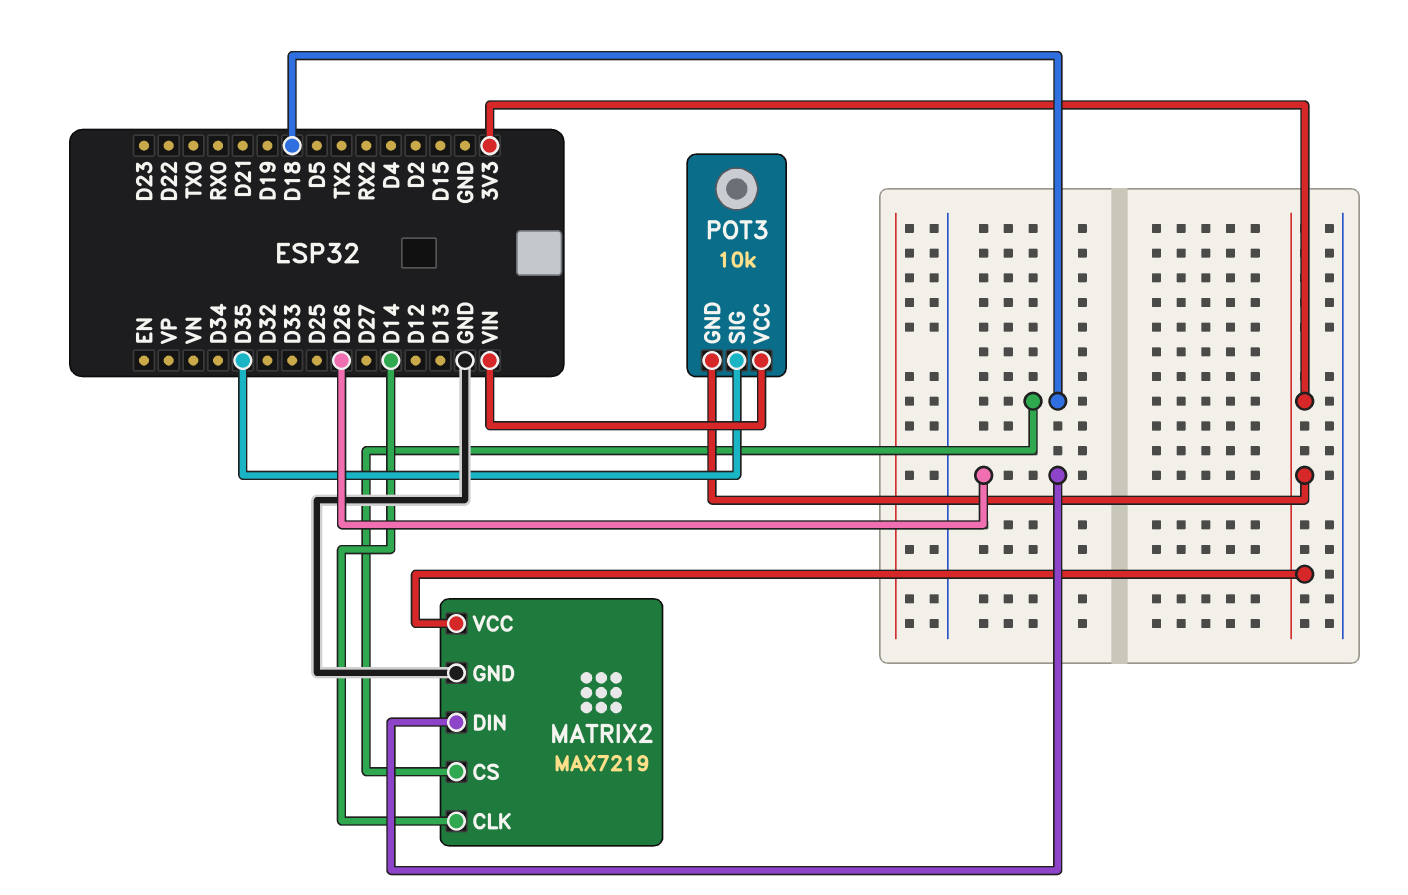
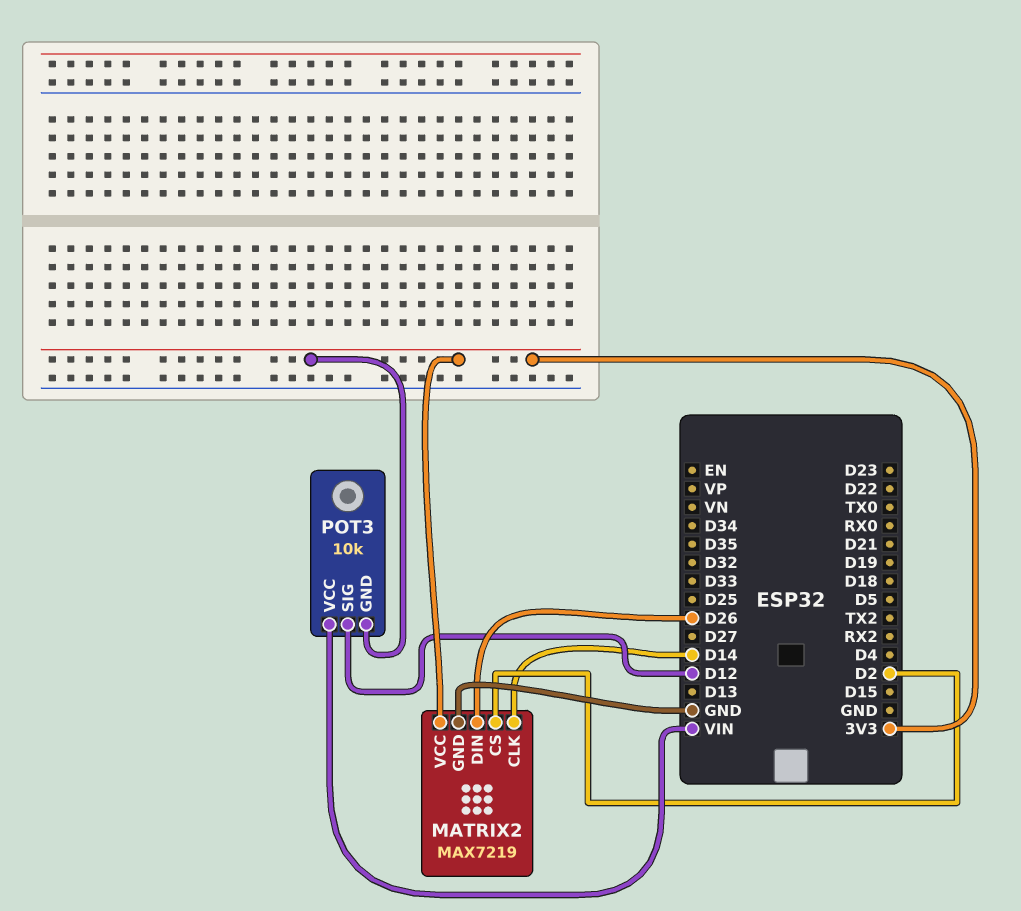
MATRIX2 pin CS: D18 -> D2
POT3 pin SIG: D35 -> D12

